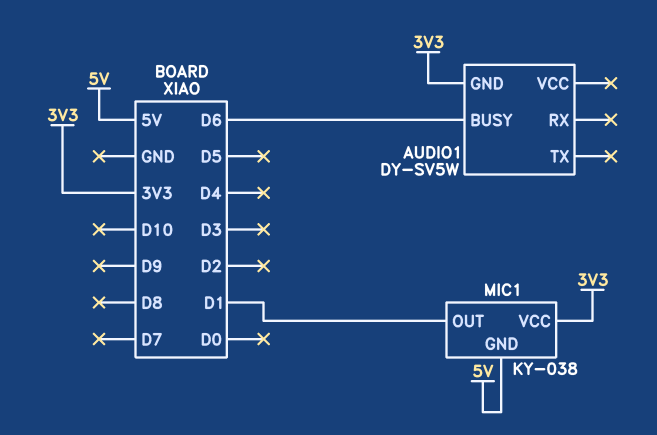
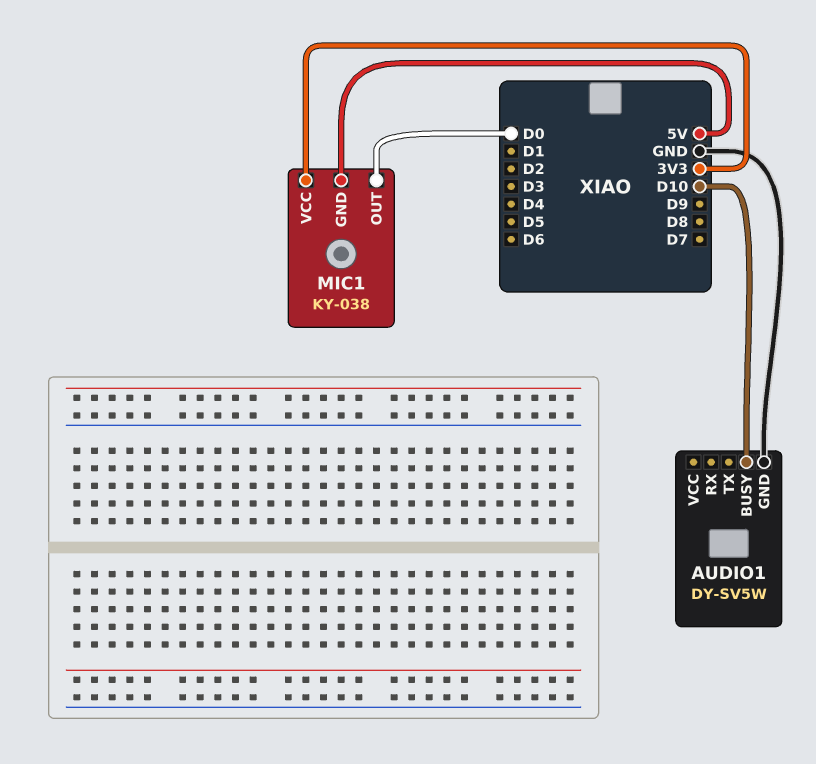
AUDIO1 pin BUSY: D6 -> D10
AUDIO1 pin GND: 3V3 -> GND
MIC1 pin OUT: D1 -> D0

